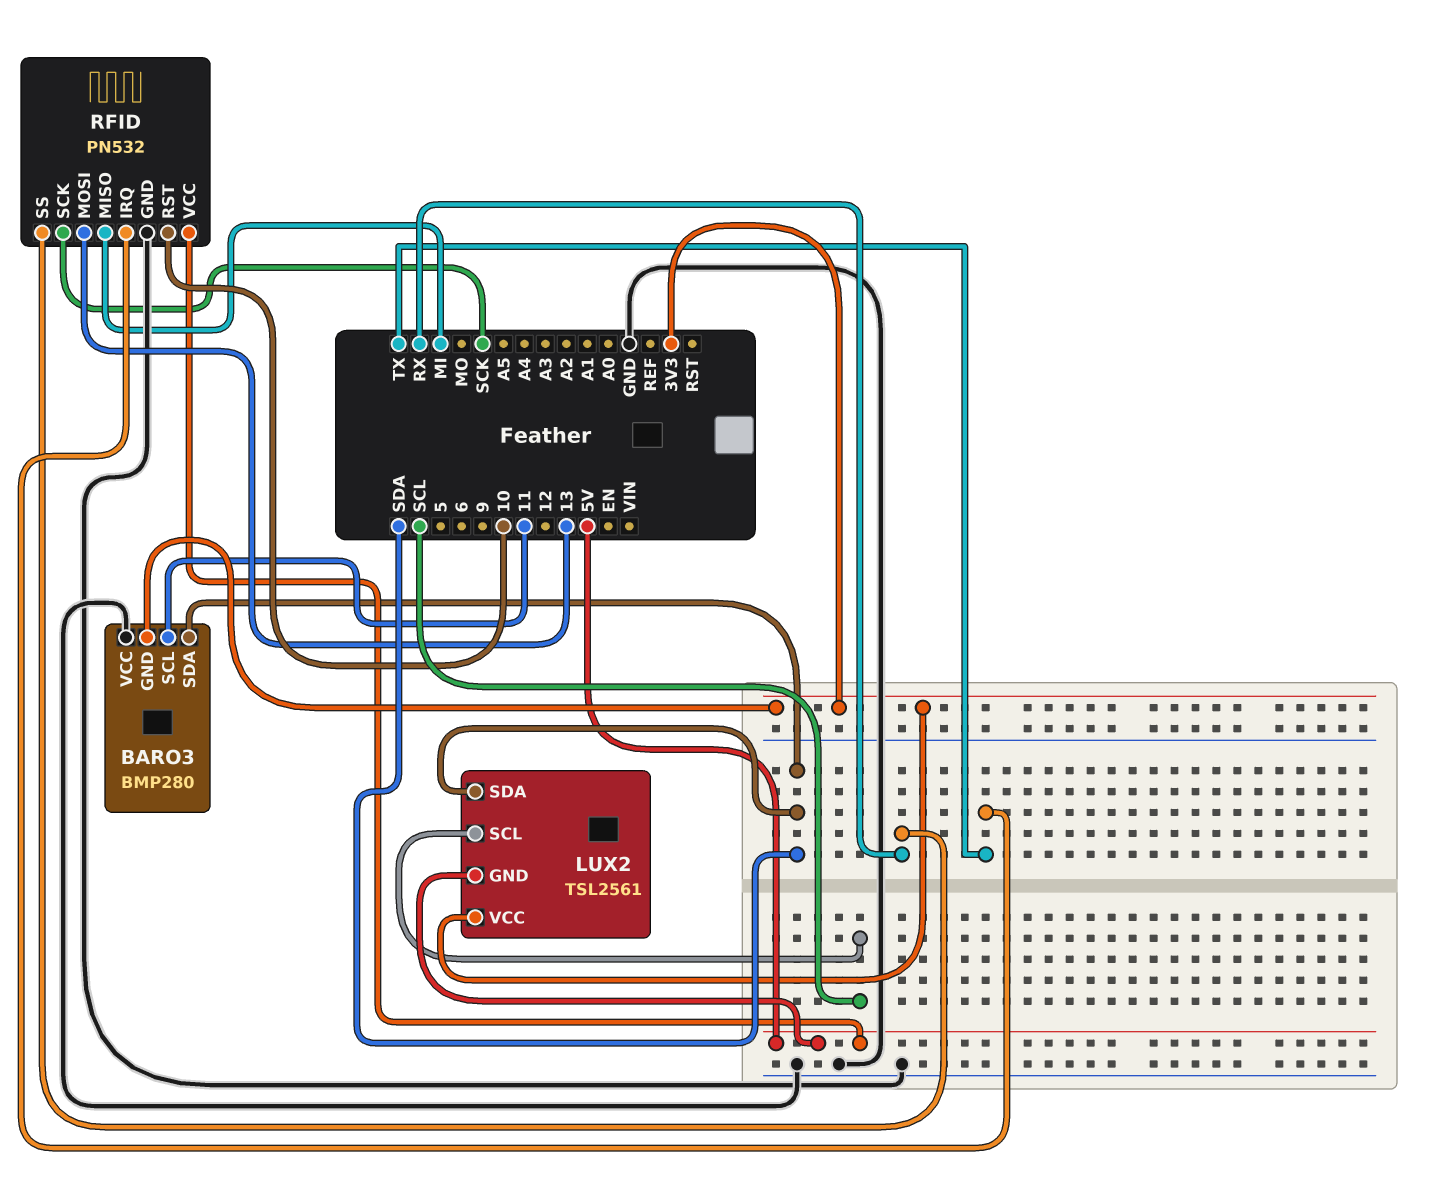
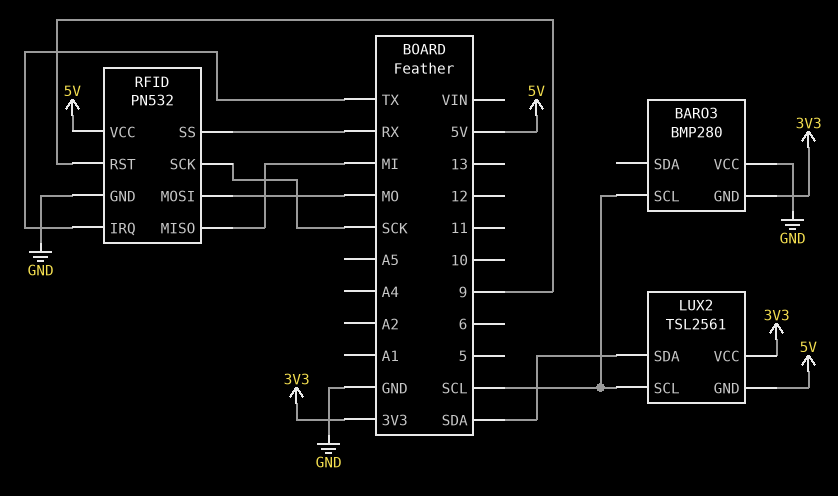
BARO3 pin SCL: 11 -> SCL
BARO3 pin SDA: SDA -> none
RFID pin MOSI: 13 -> MO
RFID pin RST: 10 -> 9

